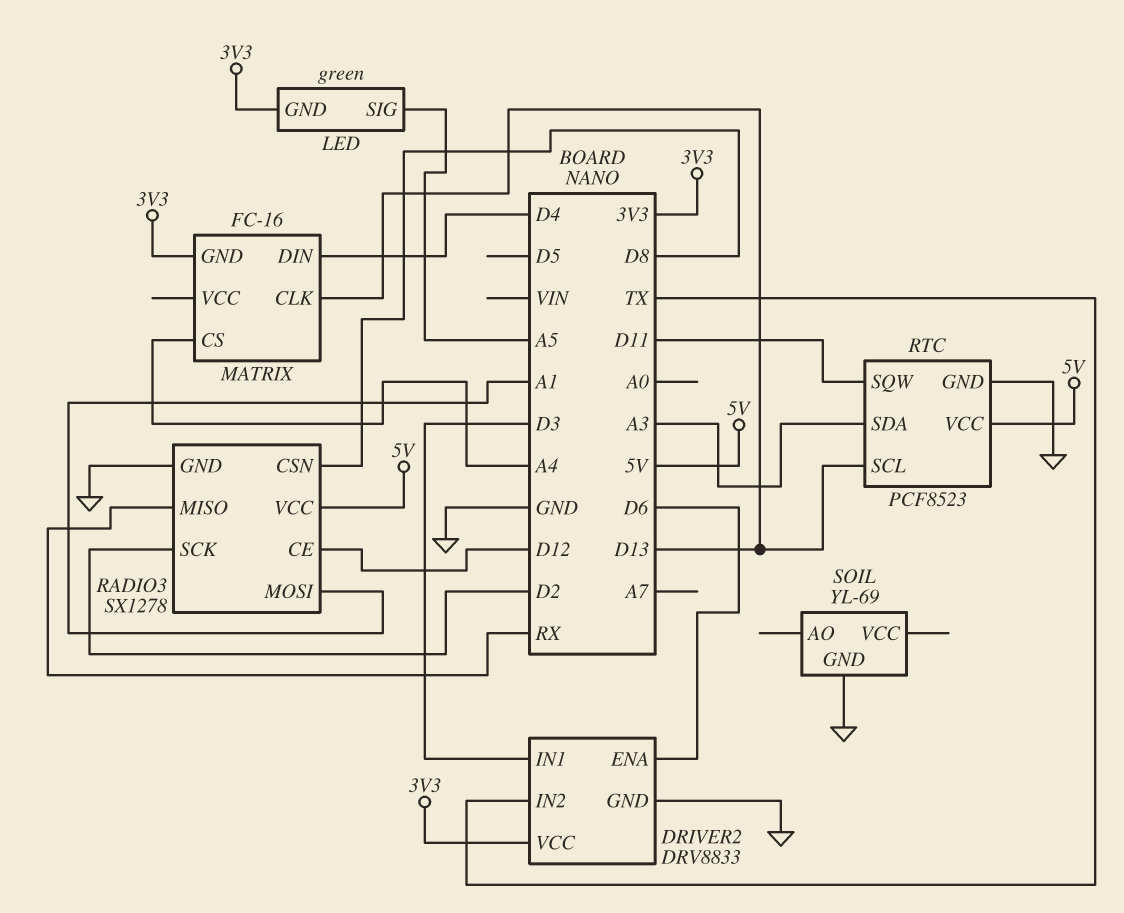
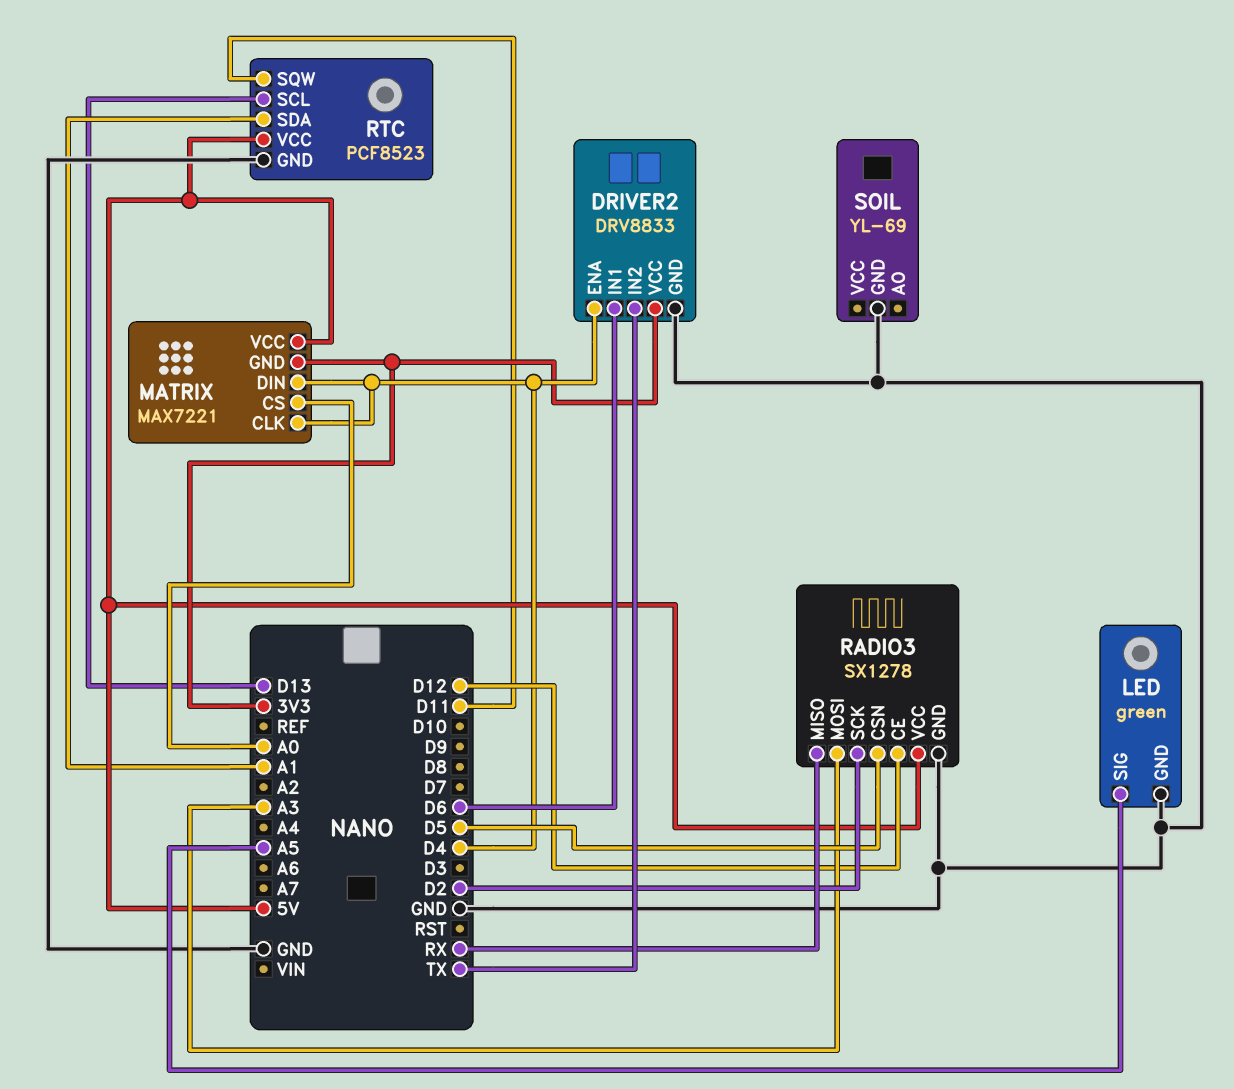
DRIVER2 pin ENA: D6 -> D4
DRIVER2 pin IN1: D3 -> D6
LED pin GND: 3V3 -> GND
MATRIX: FC-16 -> MAX7221
MATRIX pin CLK: D13 -> D4
MATRIX pin CS: A4 -> A0
MATRIX pin VCC: none -> 5V
RADIO3 pin CSN: D8 -> D5
RADIO3 pin MOSI: A1 -> A3
RTC pin SDA: A3 -> A1

